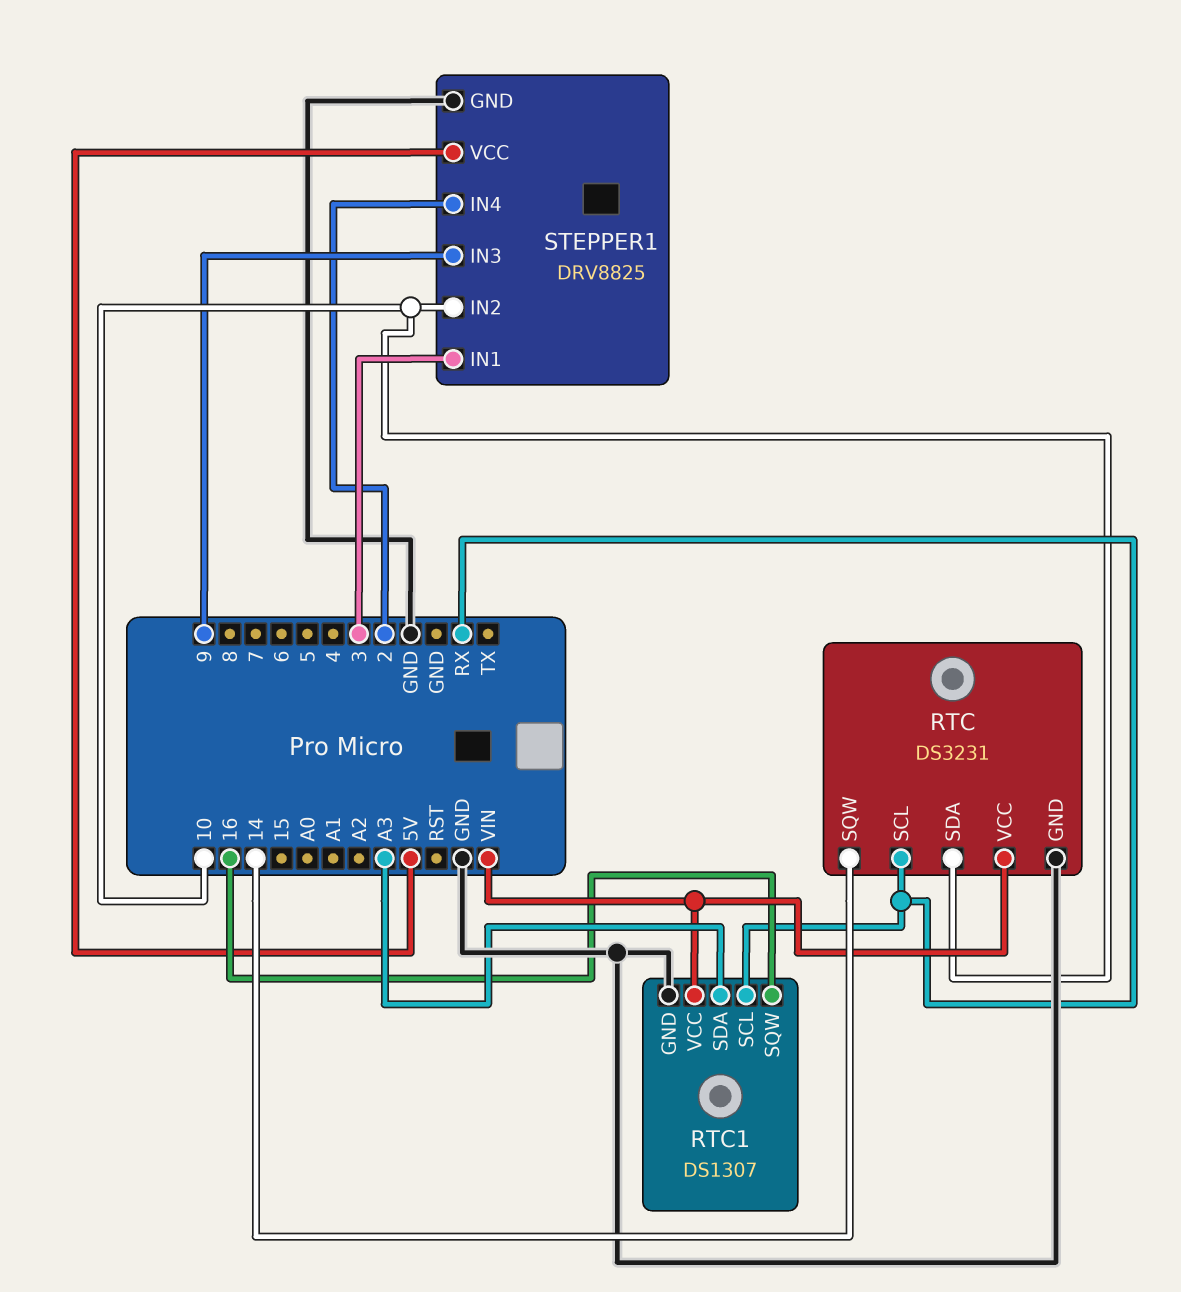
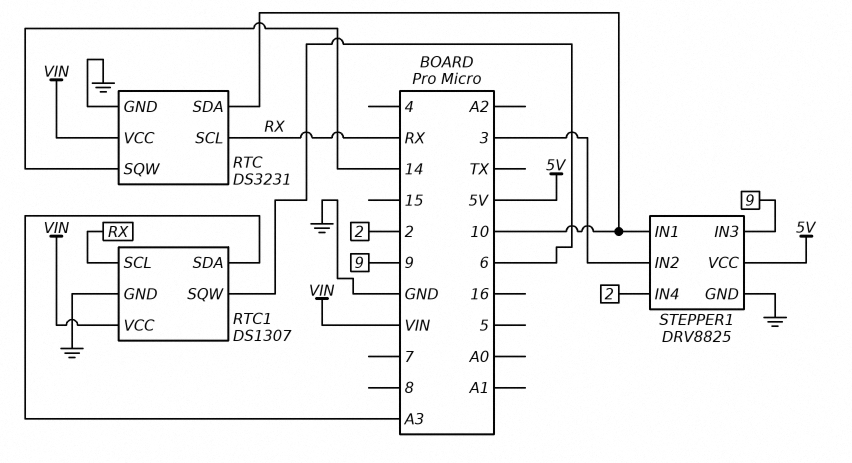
RTC1 pin SQW: 16 -> 6
STEPPER1 pin IN1: 3 -> 10
STEPPER1 pin IN2: 10 -> 3

